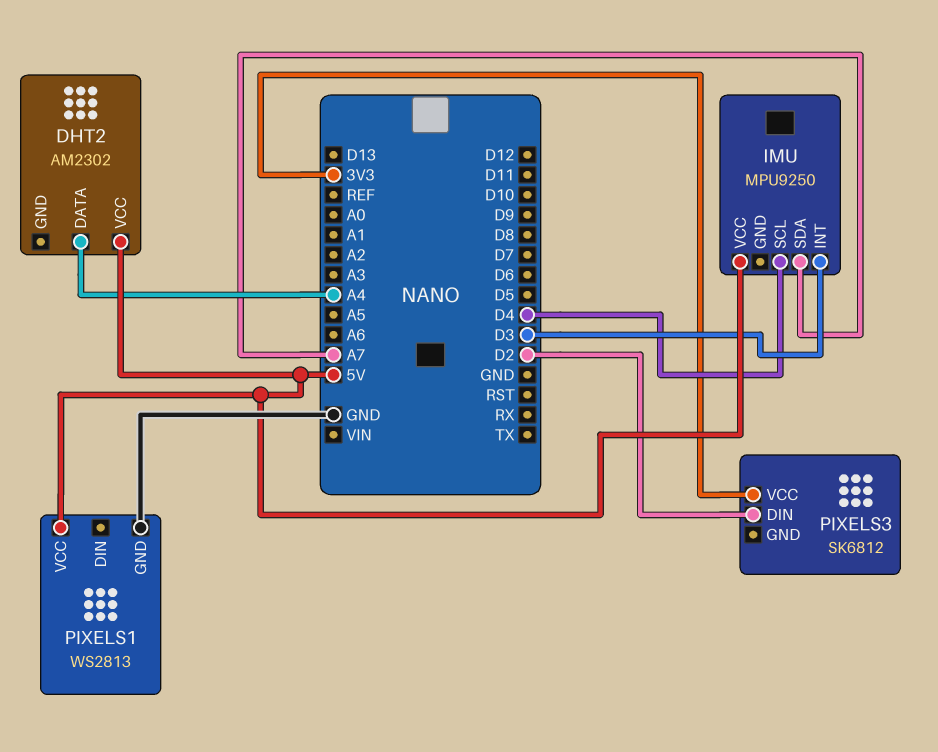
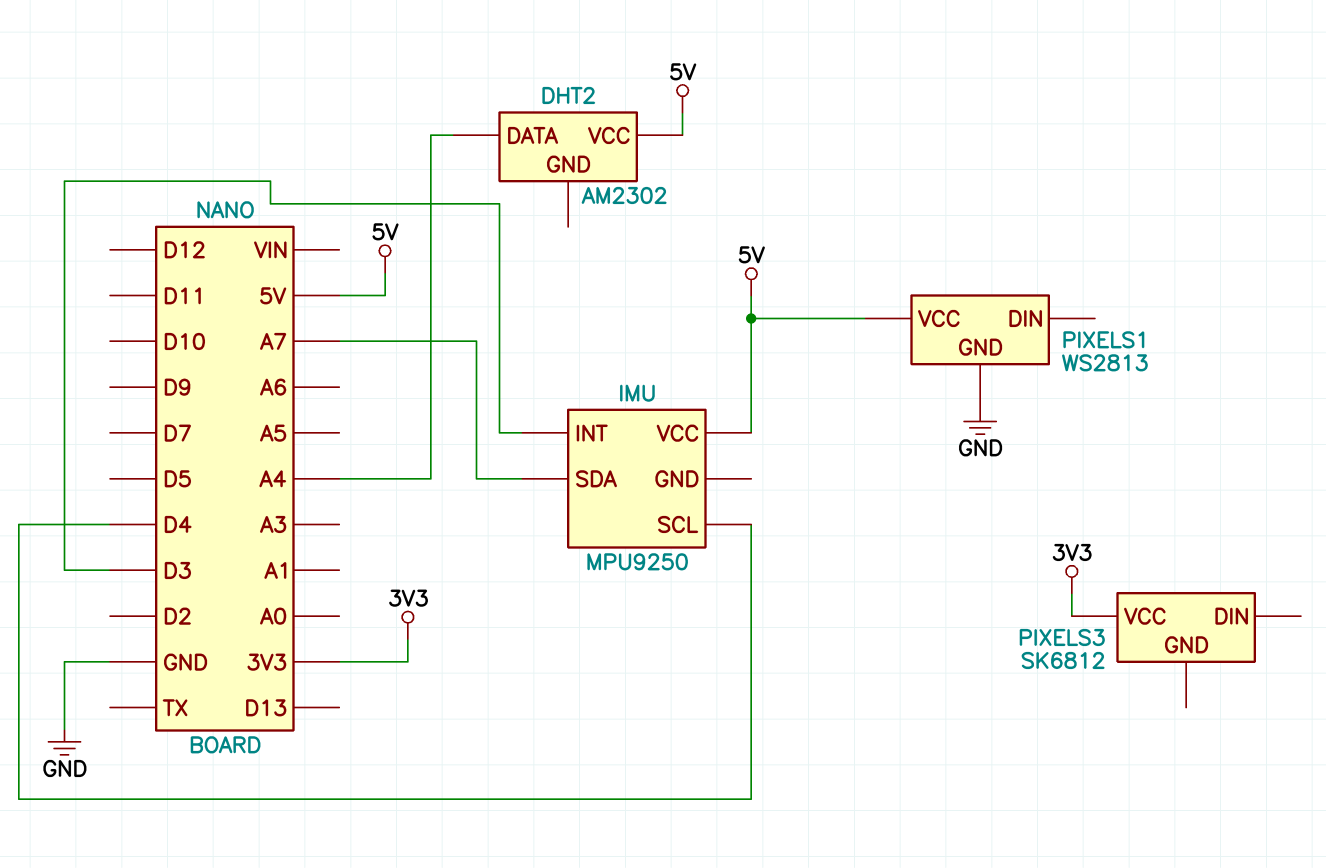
PIXELS3 pin DIN: D2 -> none

